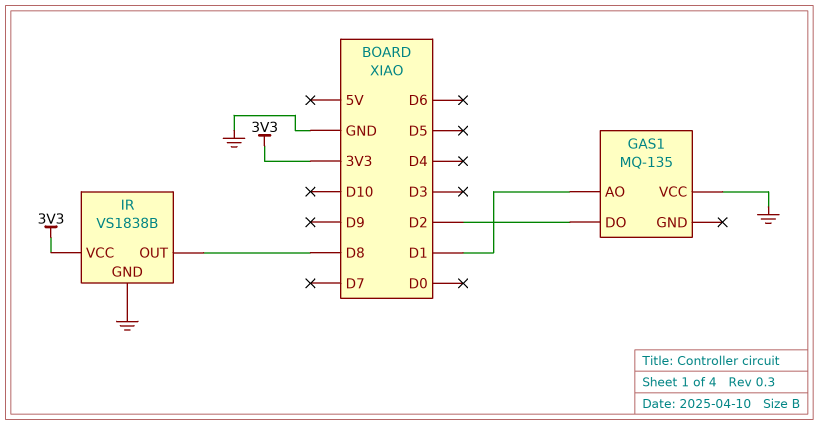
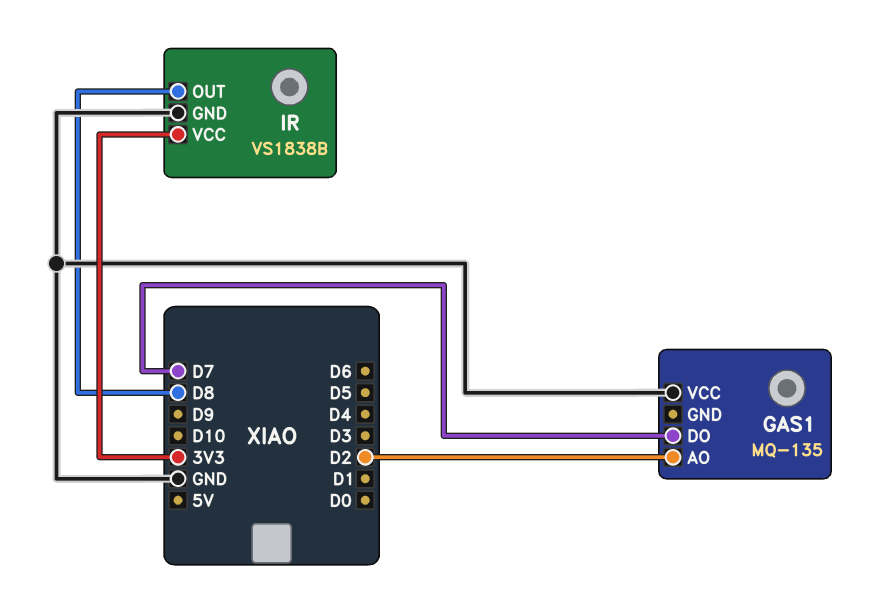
GAS1 pin AO: D1 -> D2
GAS1 pin DO: D2 -> D7

